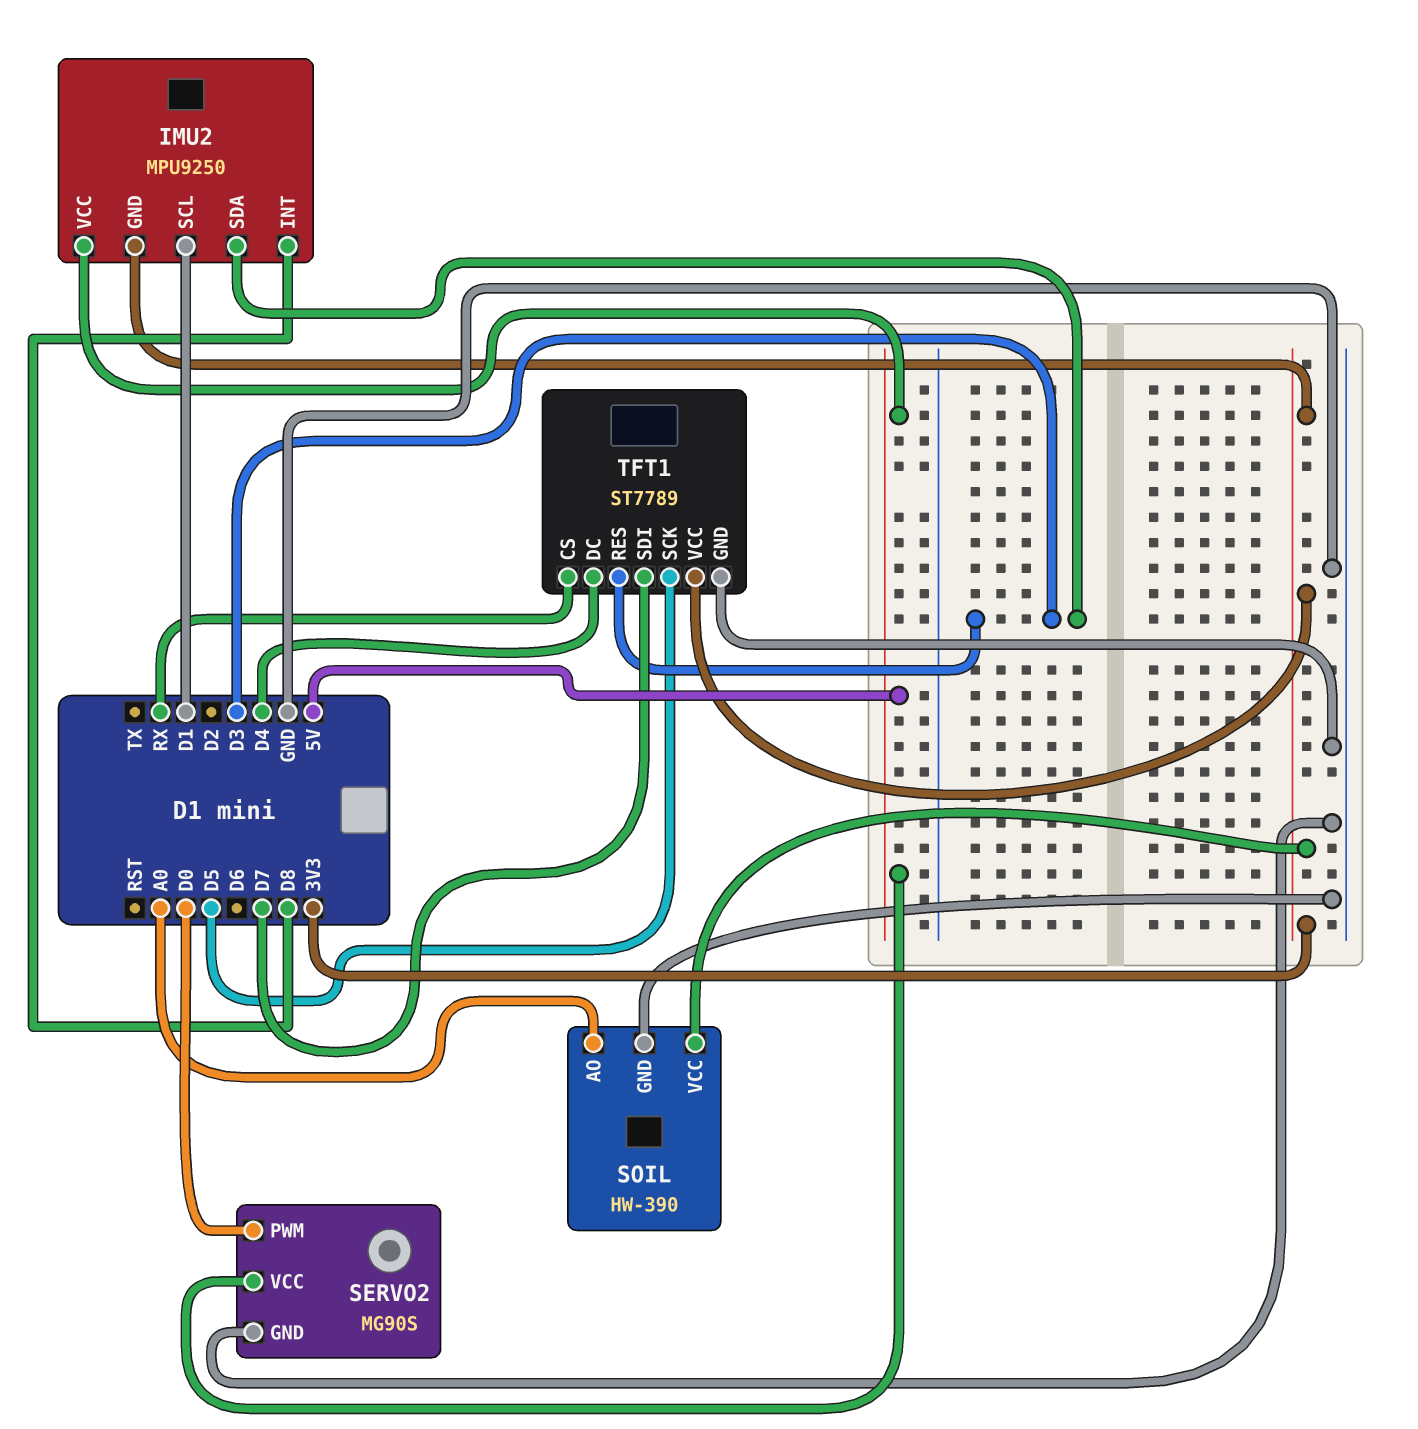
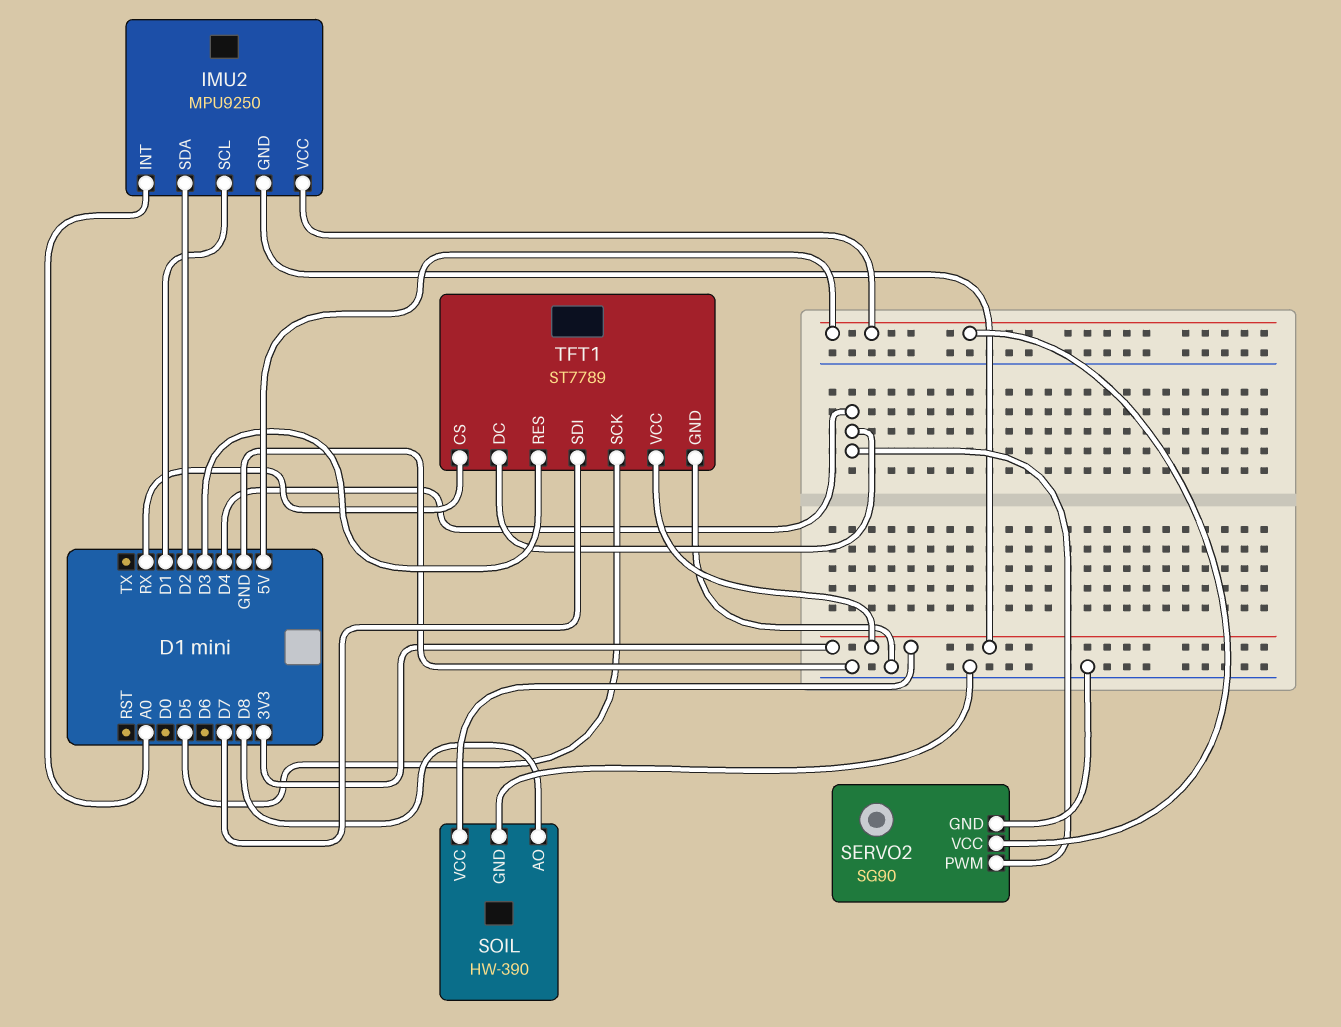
IMU2 pin INT: D8 -> A0
IMU2 pin SDA: D3 -> D2
SERVO2: MG90S -> SG90
SERVO2 pin PWM: D0 -> D4
SOIL pin AO: A0 -> D8

